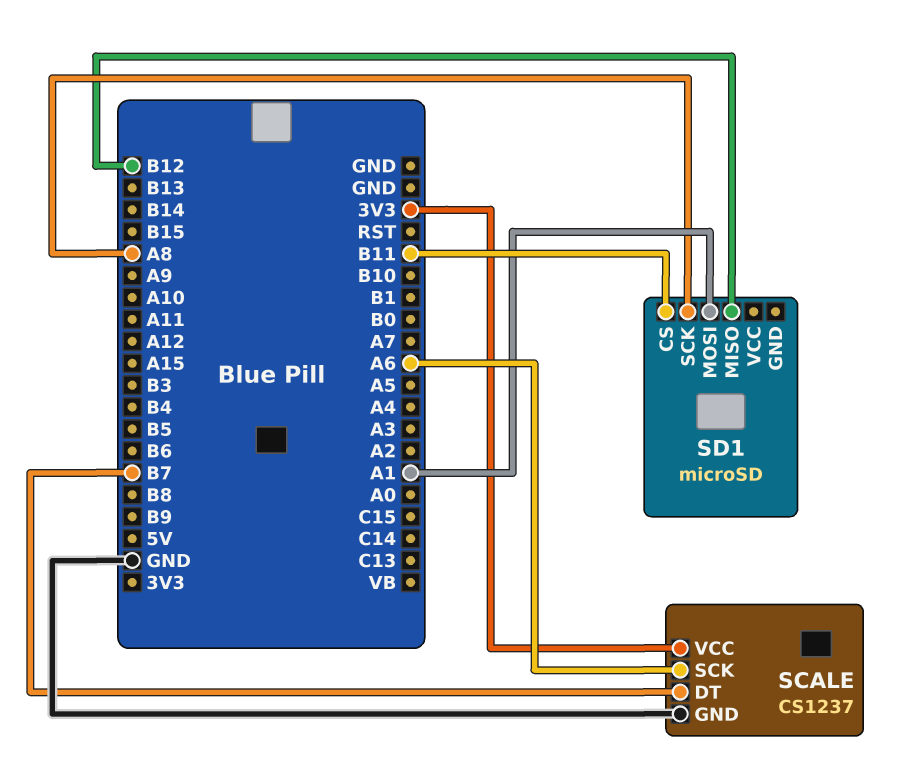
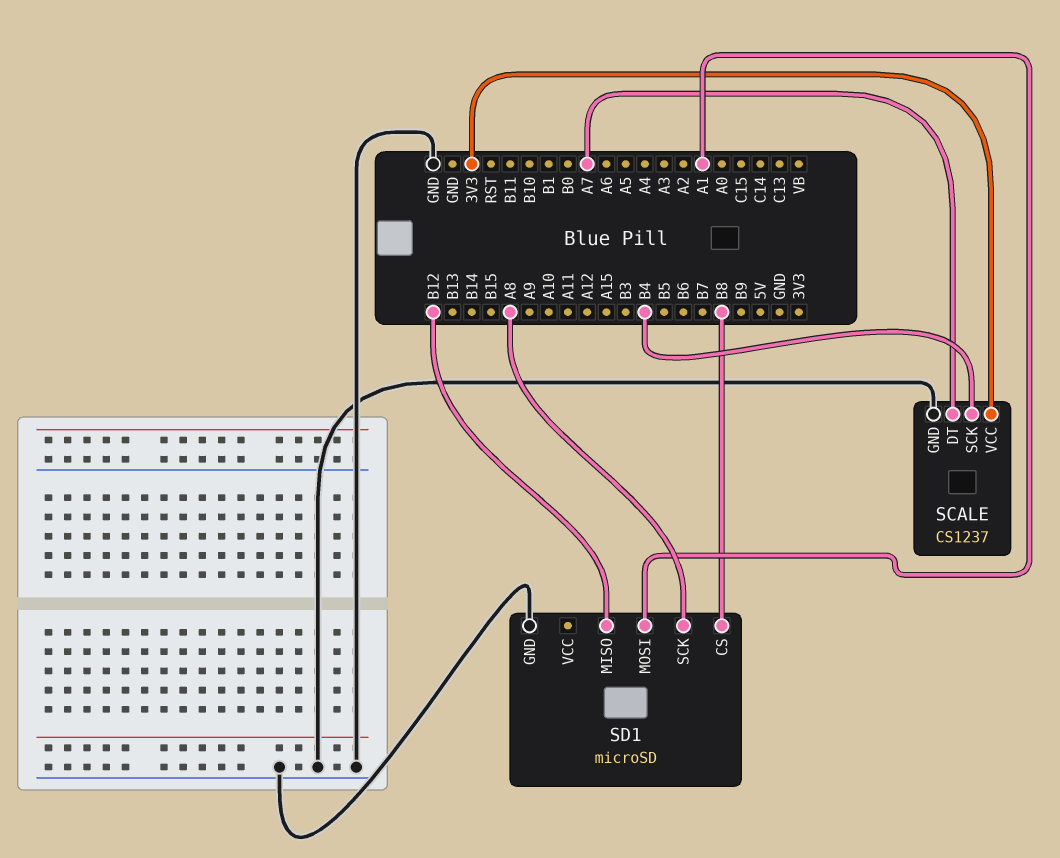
SCALE pin DT: B7 -> A7
SCALE pin SCK: A6 -> B4
SD1 pin CS: B11 -> B8
SD1 pin GND: none -> GND

